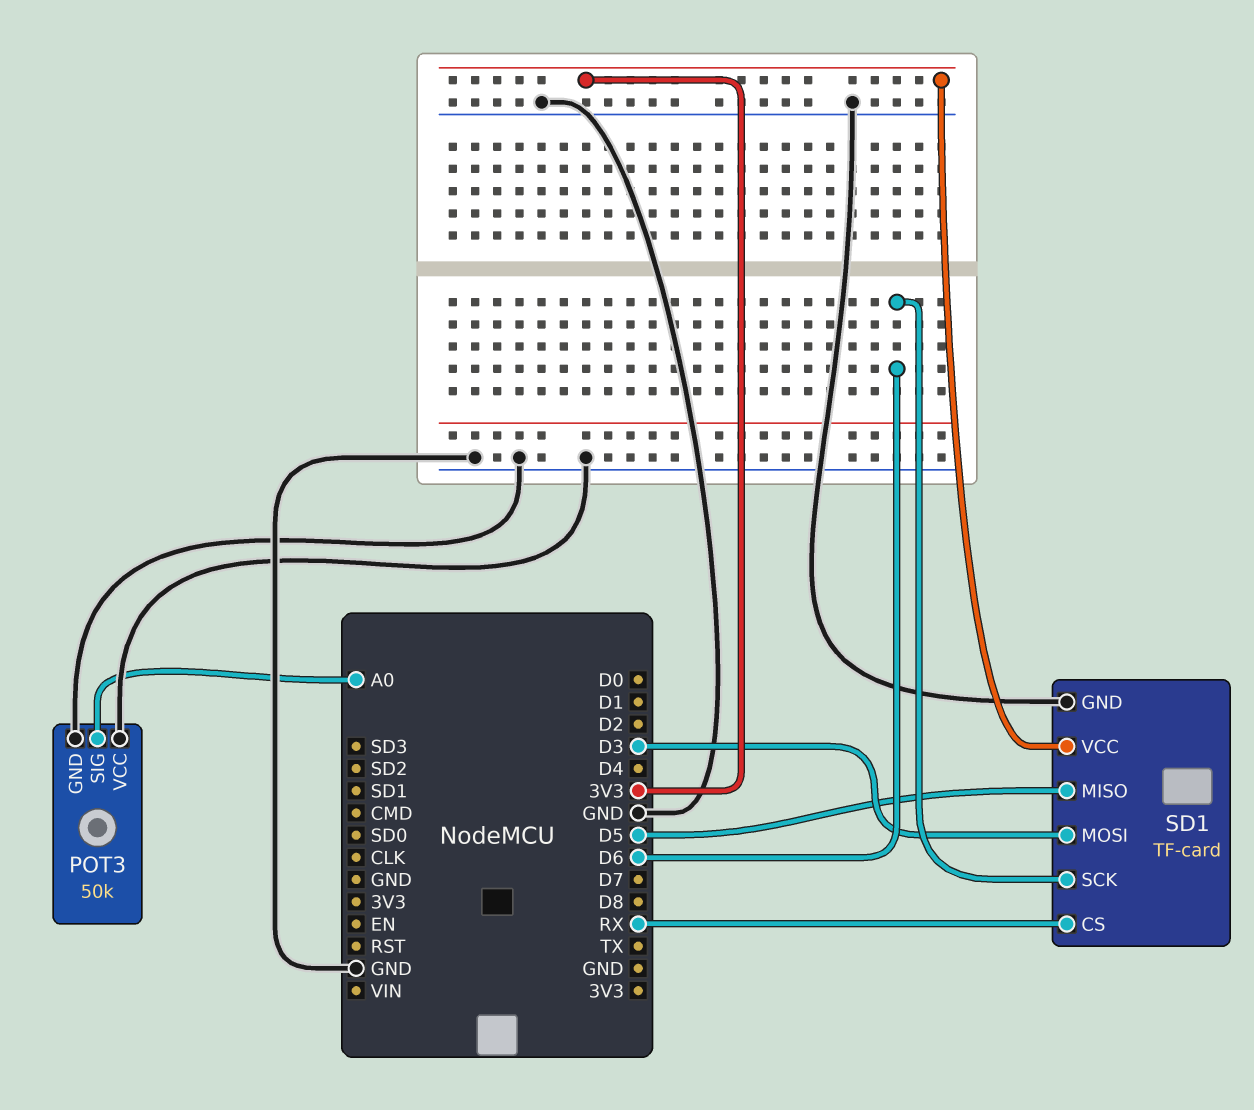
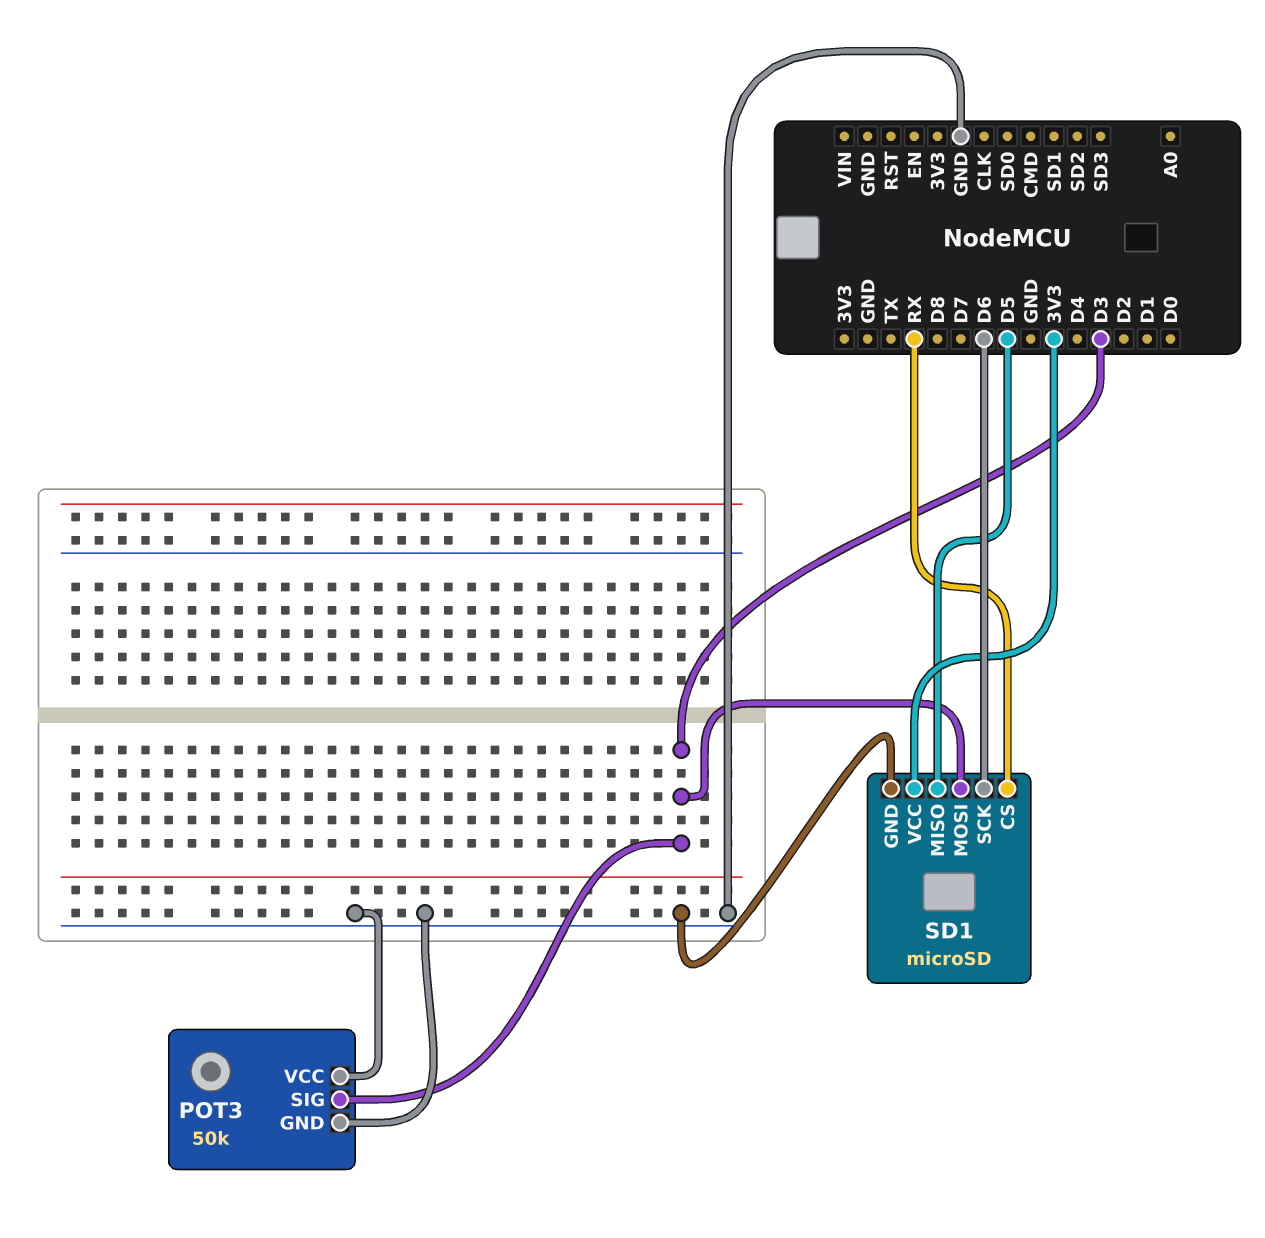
POT3 pin SIG: A0 -> D3
SD1: TF-card -> microSD

